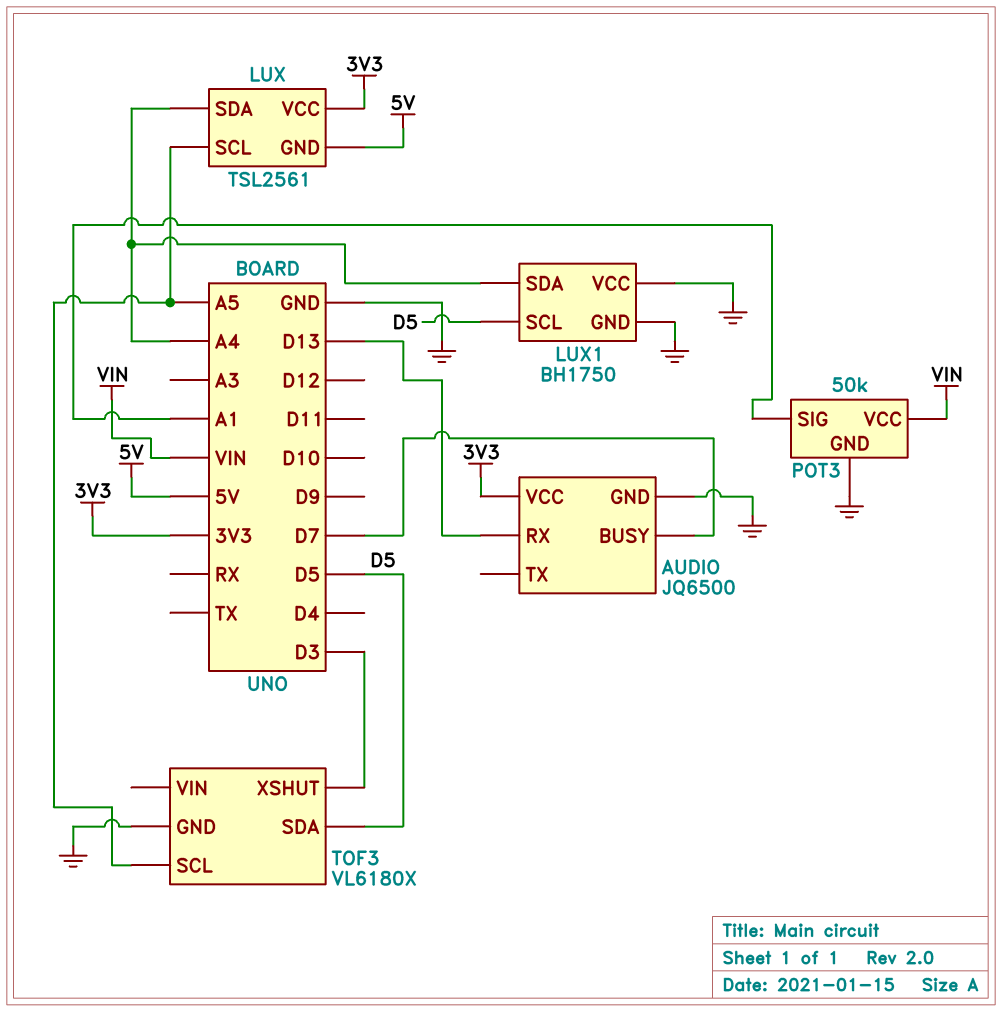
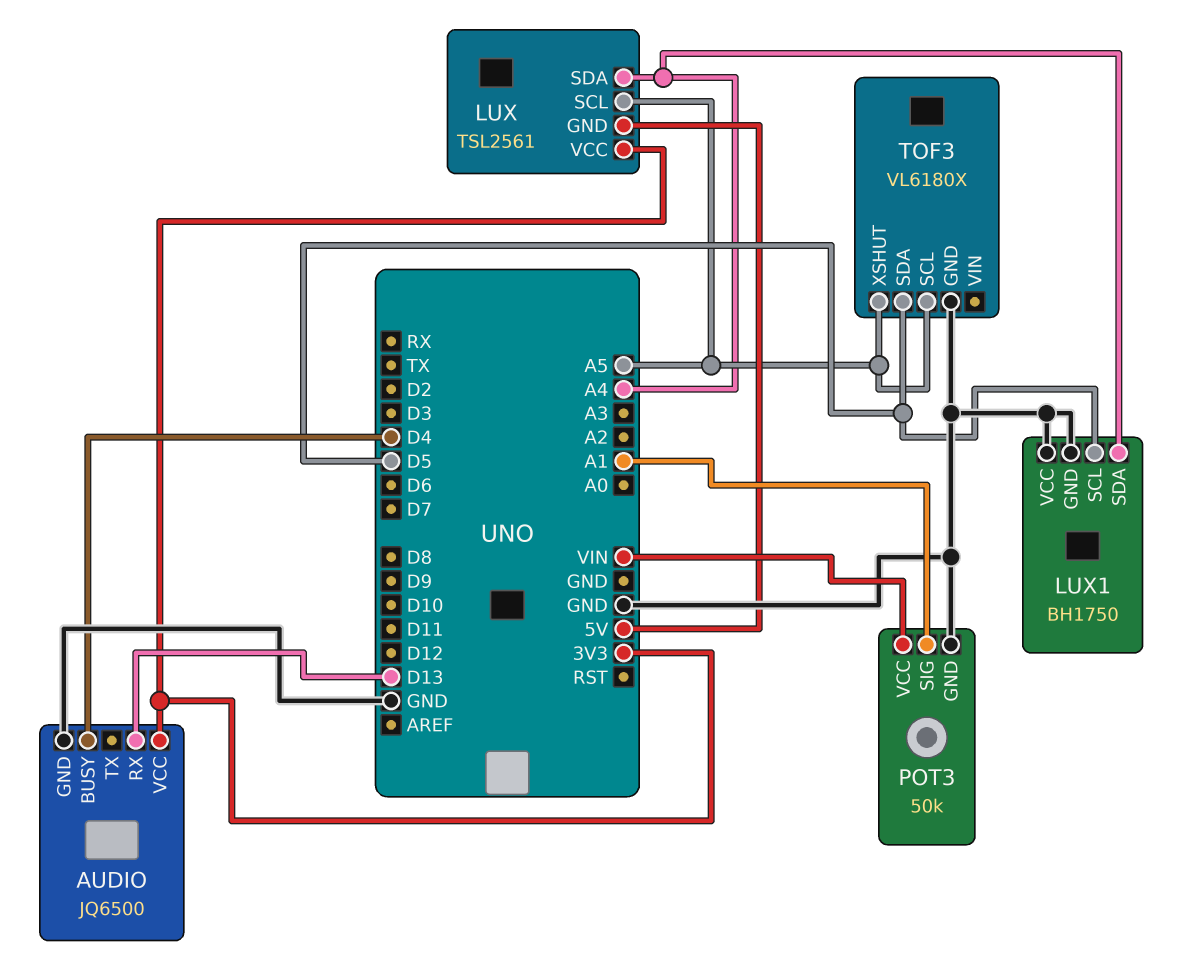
AUDIO pin BUSY: D7 -> D4
TOF3 pin XSHUT: D3 -> A5

